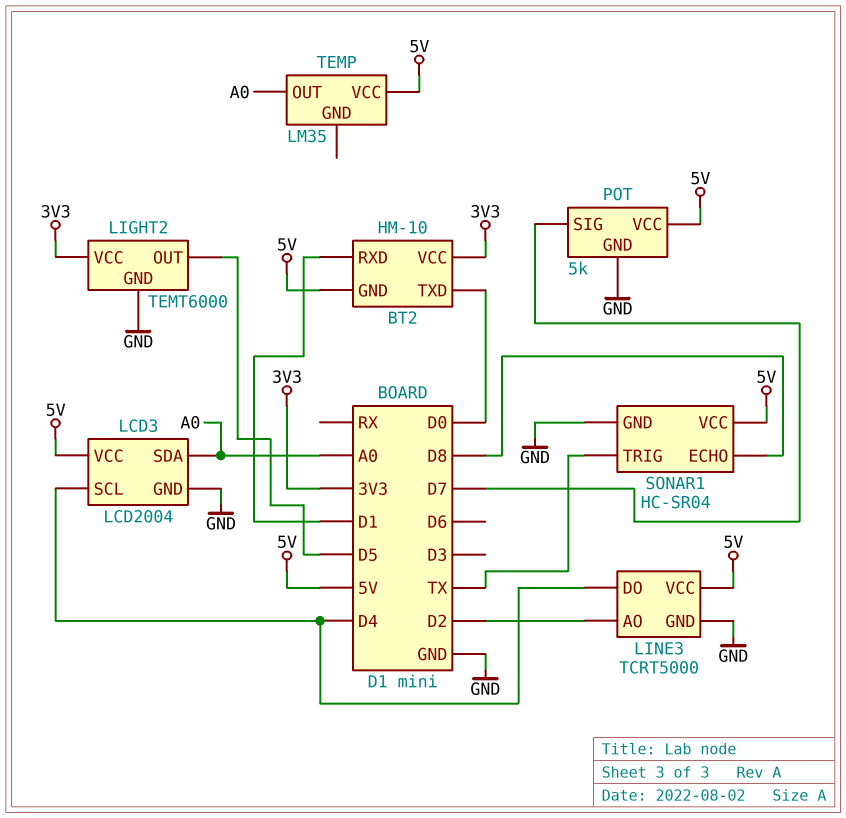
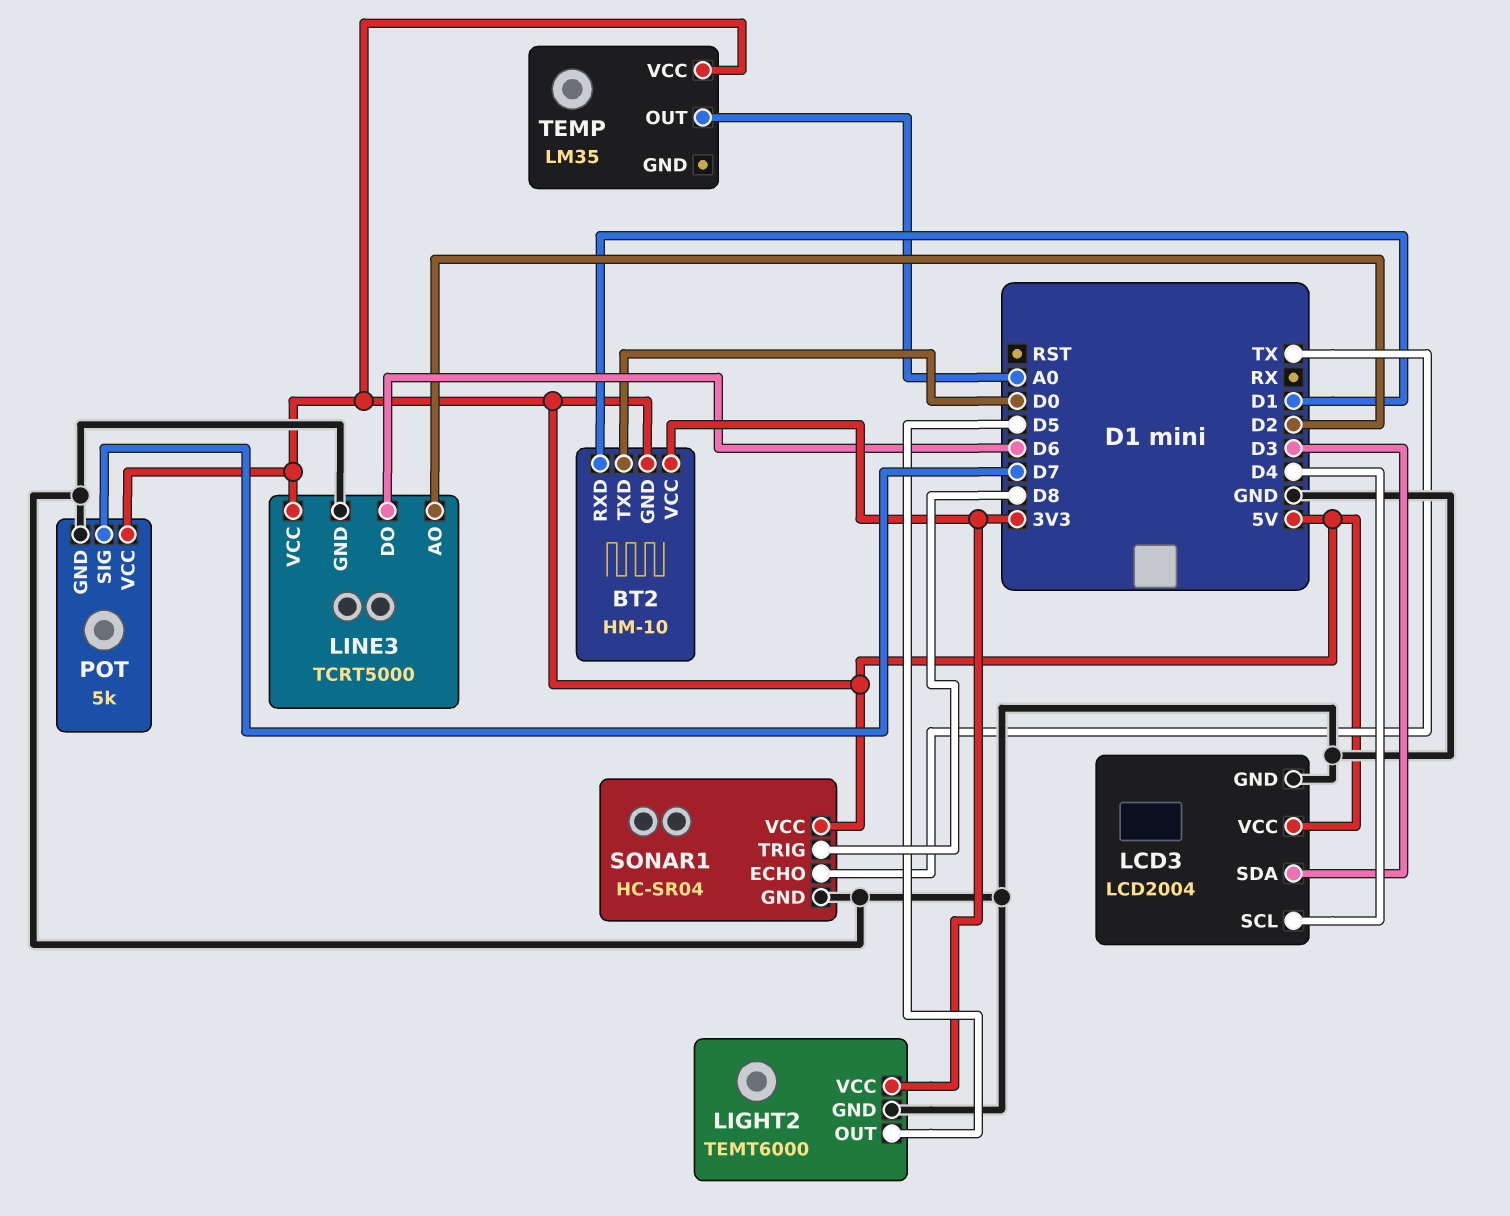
LCD3 pin SDA: A0 -> D3
LINE3 pin DO: D4 -> D6
SONAR1 pin ECHO: D8 -> TX
SONAR1 pin TRIG: TX -> D8

